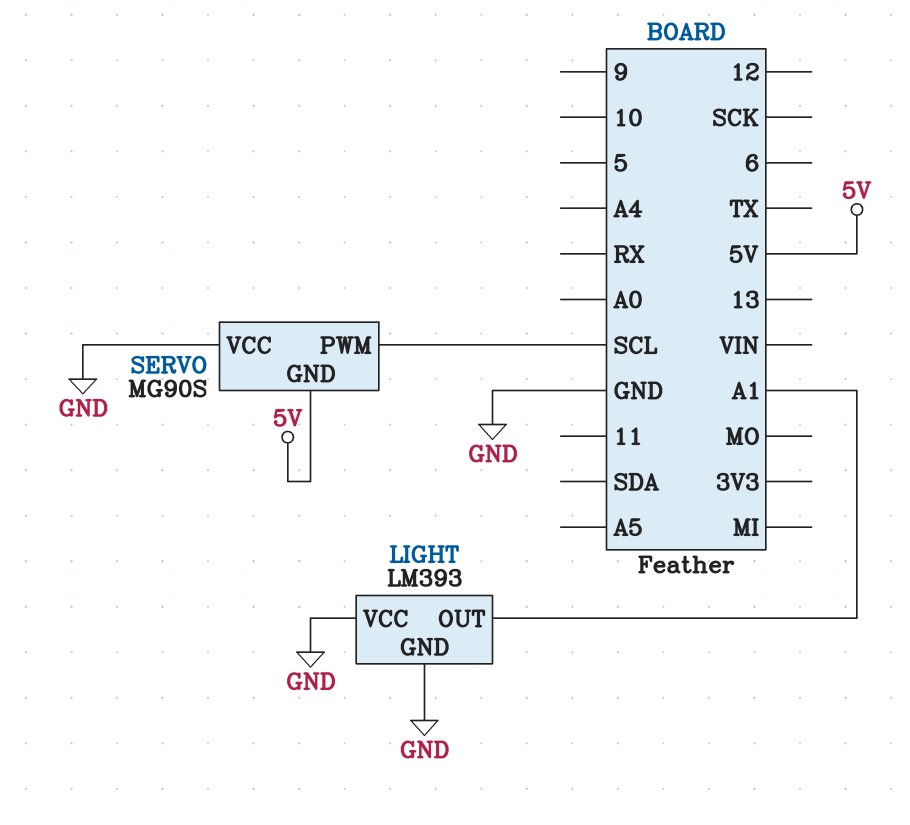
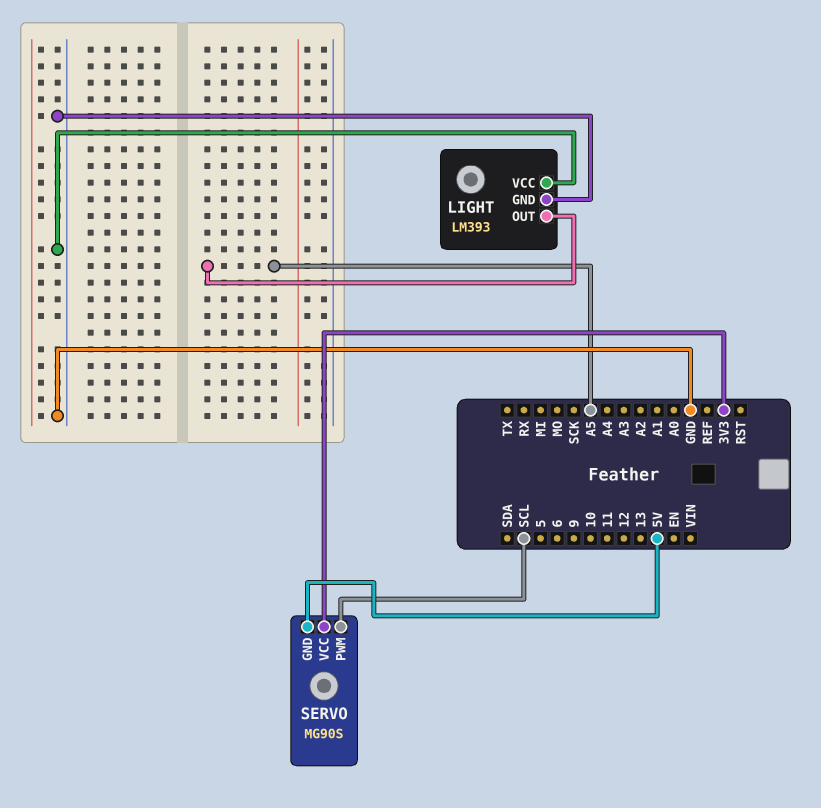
LIGHT pin OUT: A1 -> A5
SERVO pin VCC: GND -> 3V3

